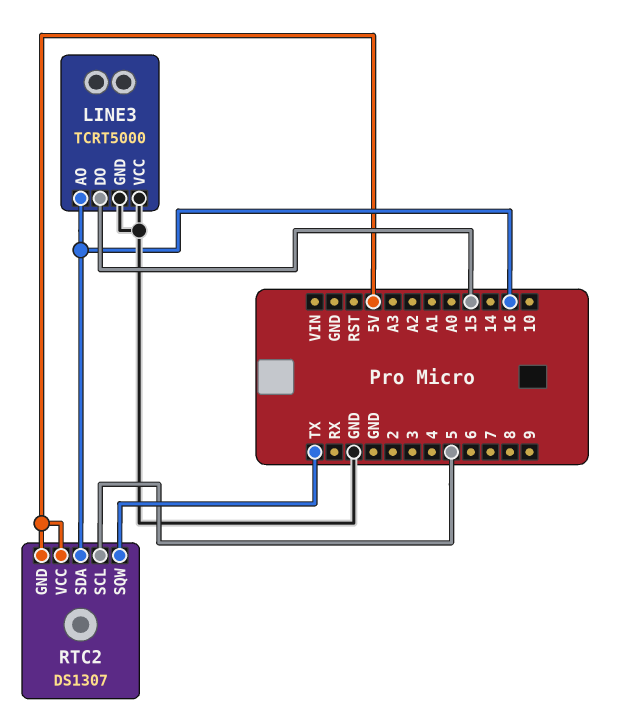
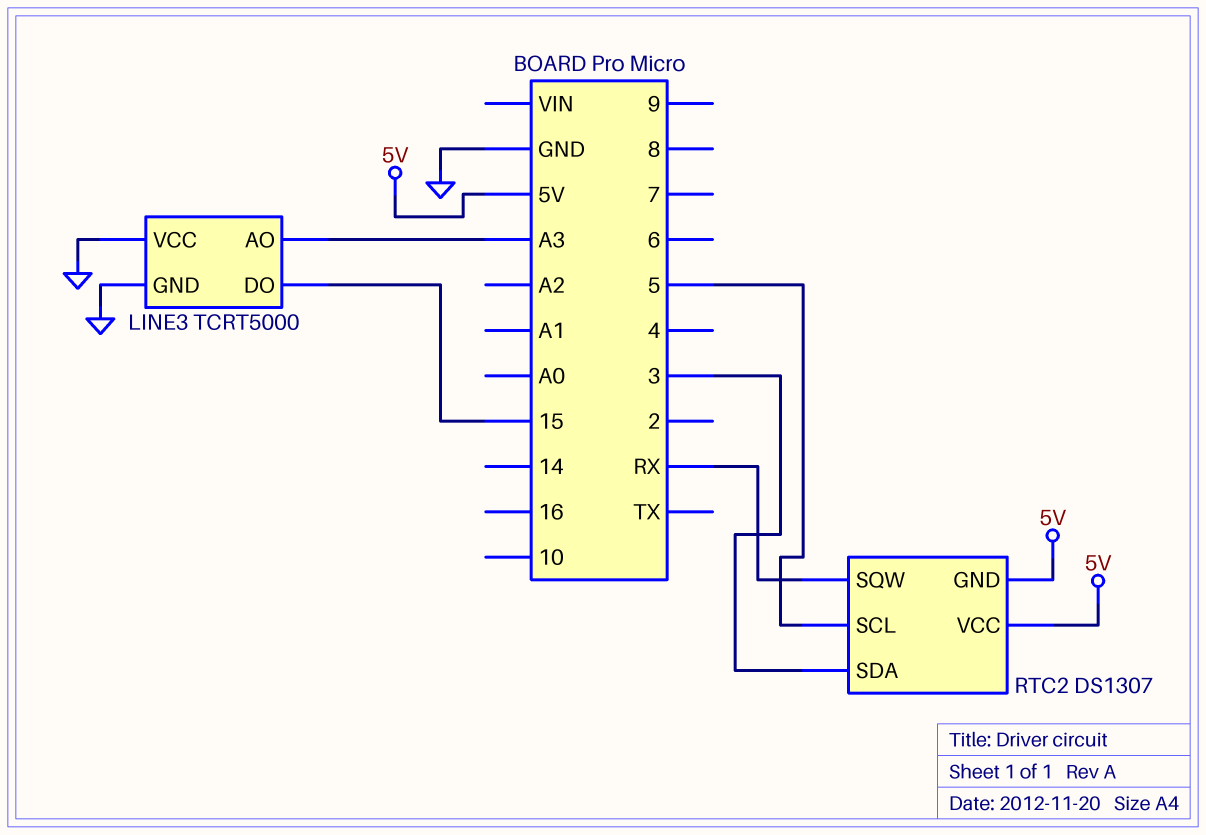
LINE3 pin AO: 16 -> A3
RTC2 pin SDA: 16 -> 3
RTC2 pin SQW: TX -> RX

